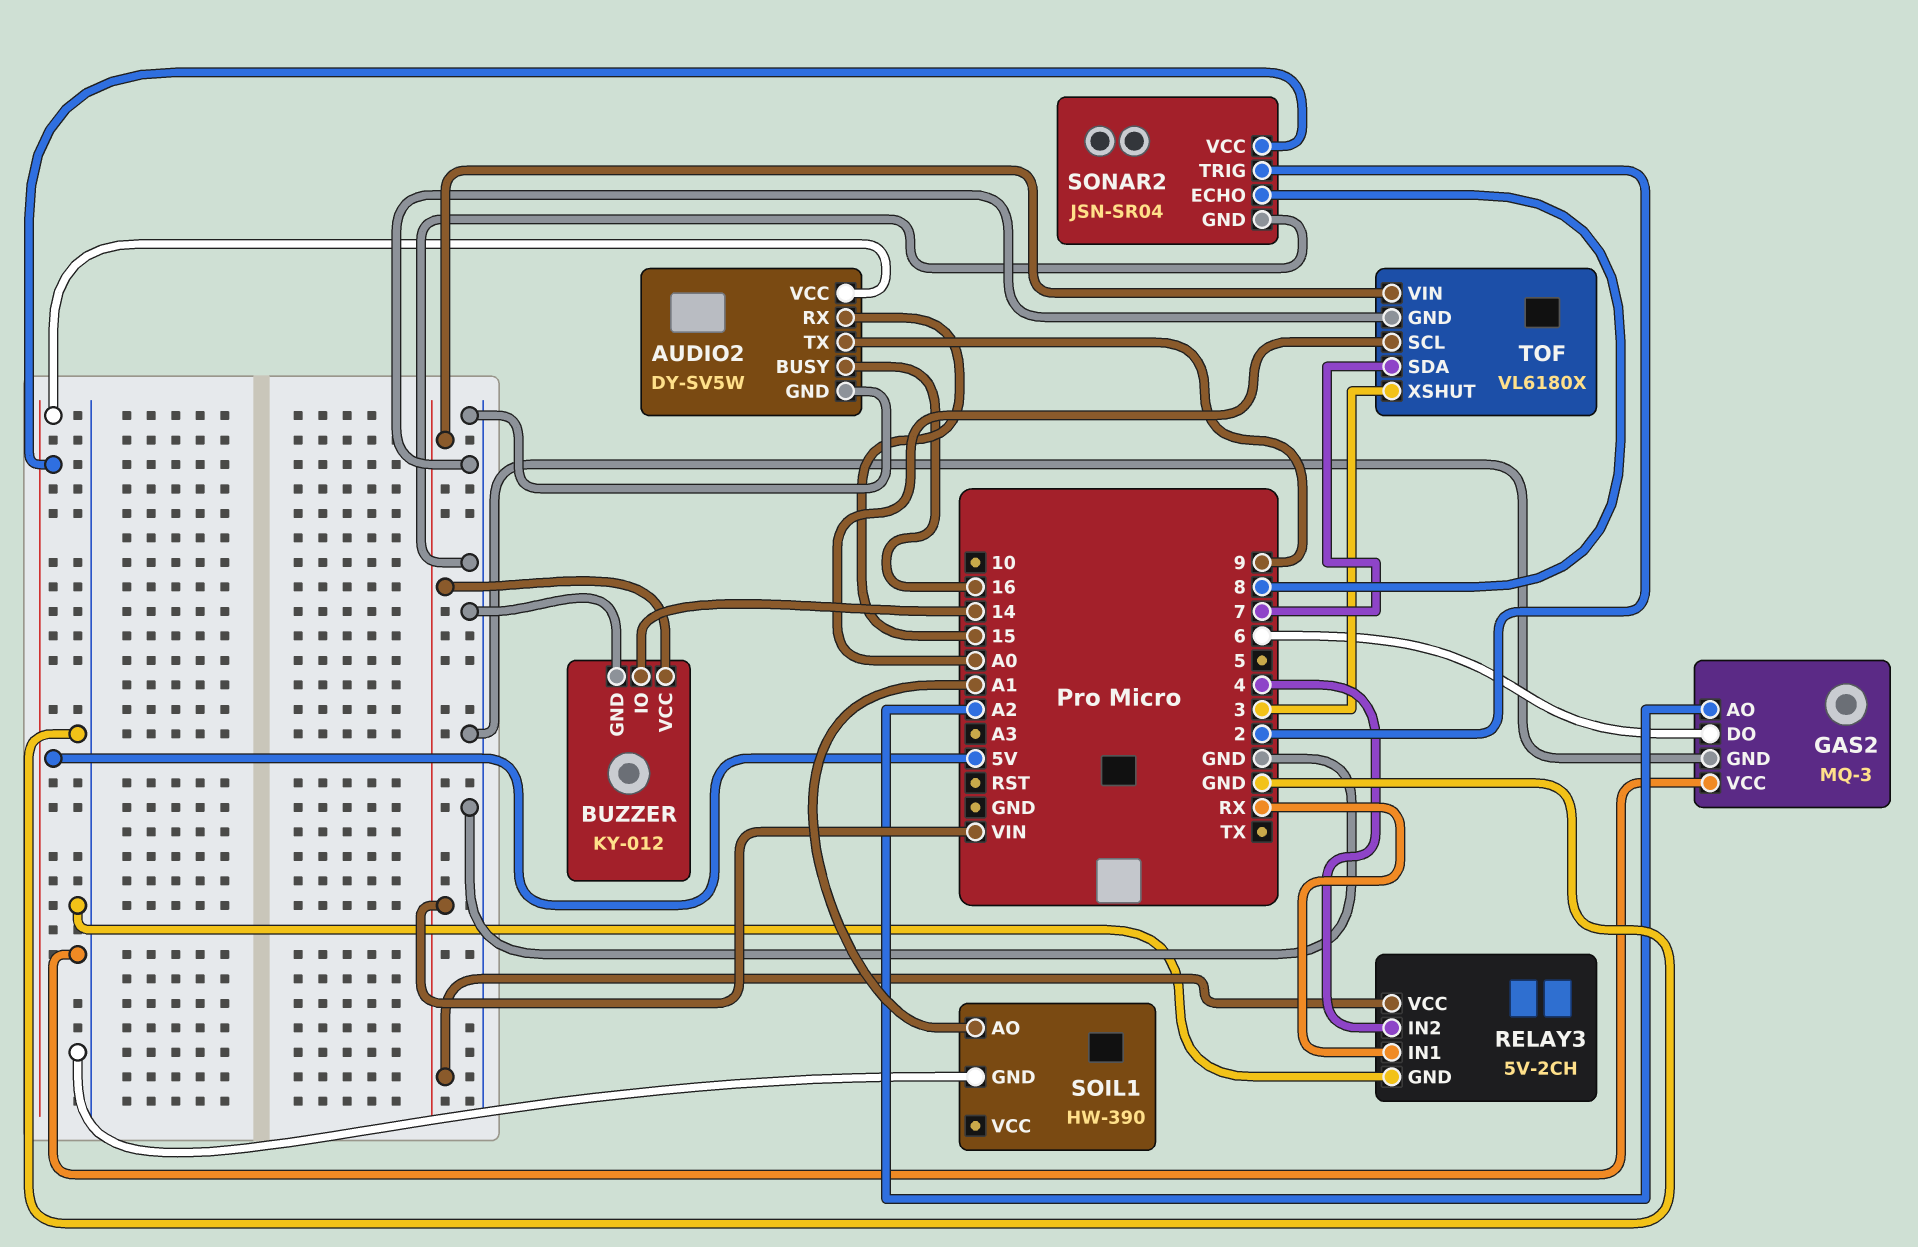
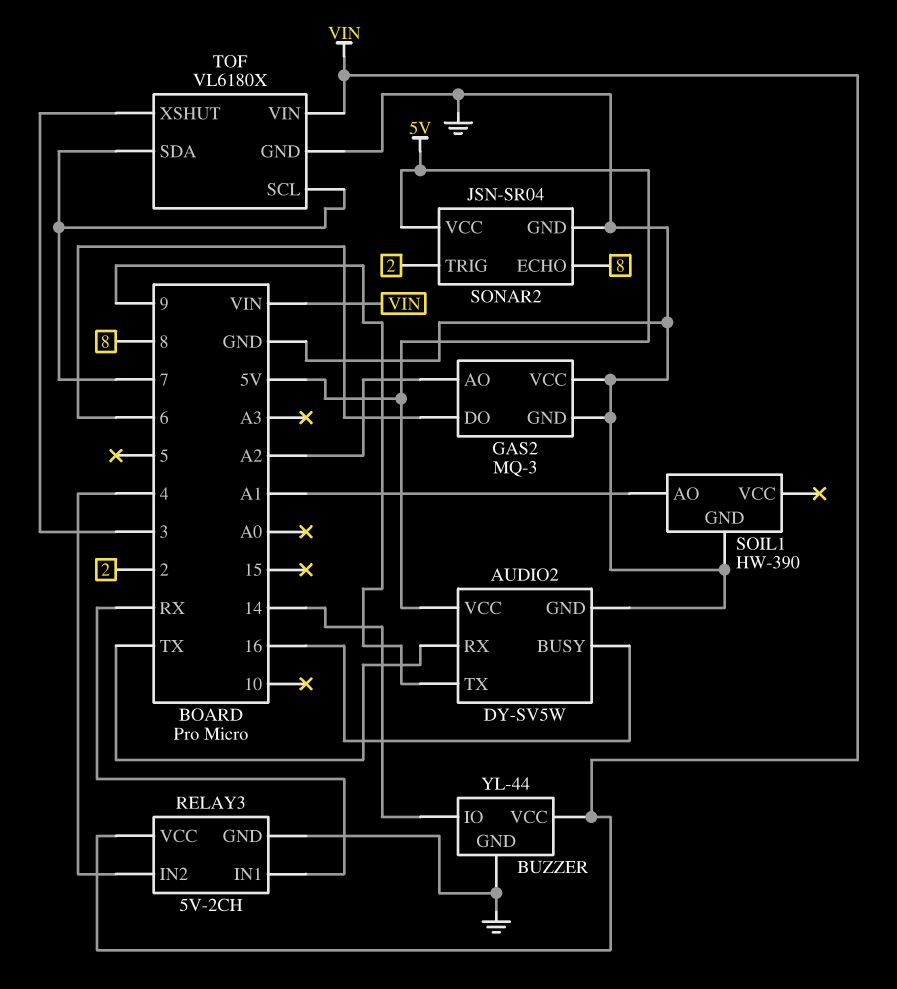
AUDIO2 pin RX: 15 -> TX
BUZZER: KY-012 -> YL-44
TOF pin SCL: A0 -> 7

